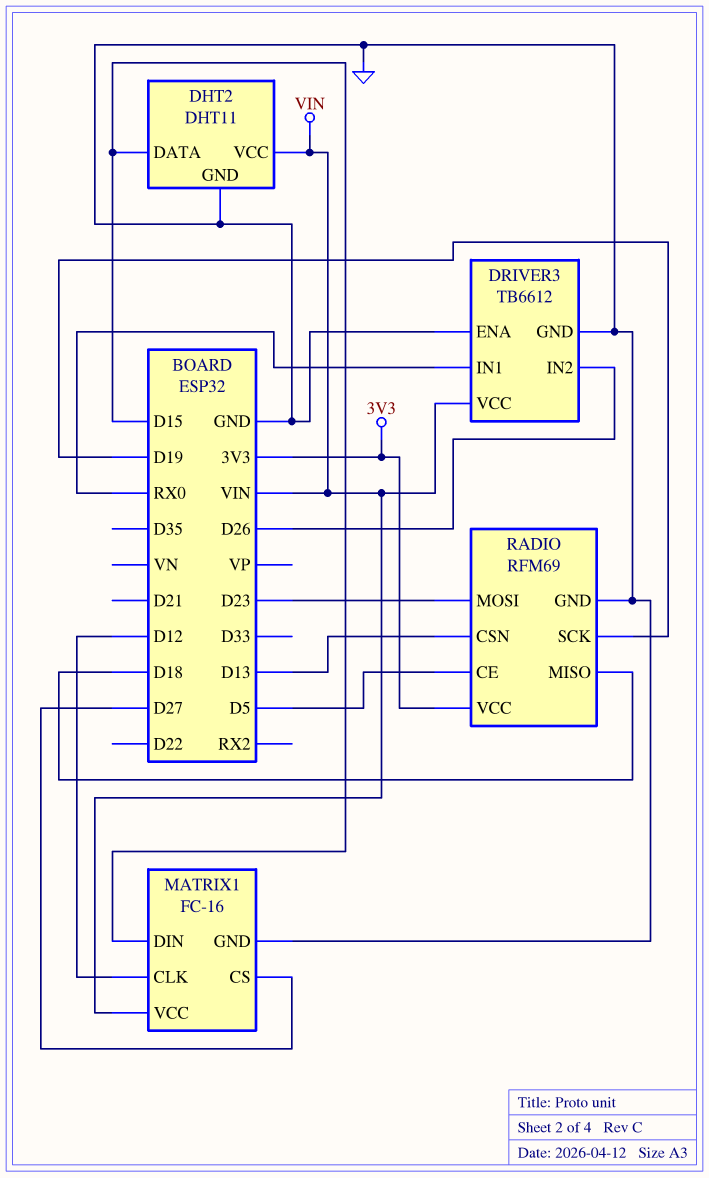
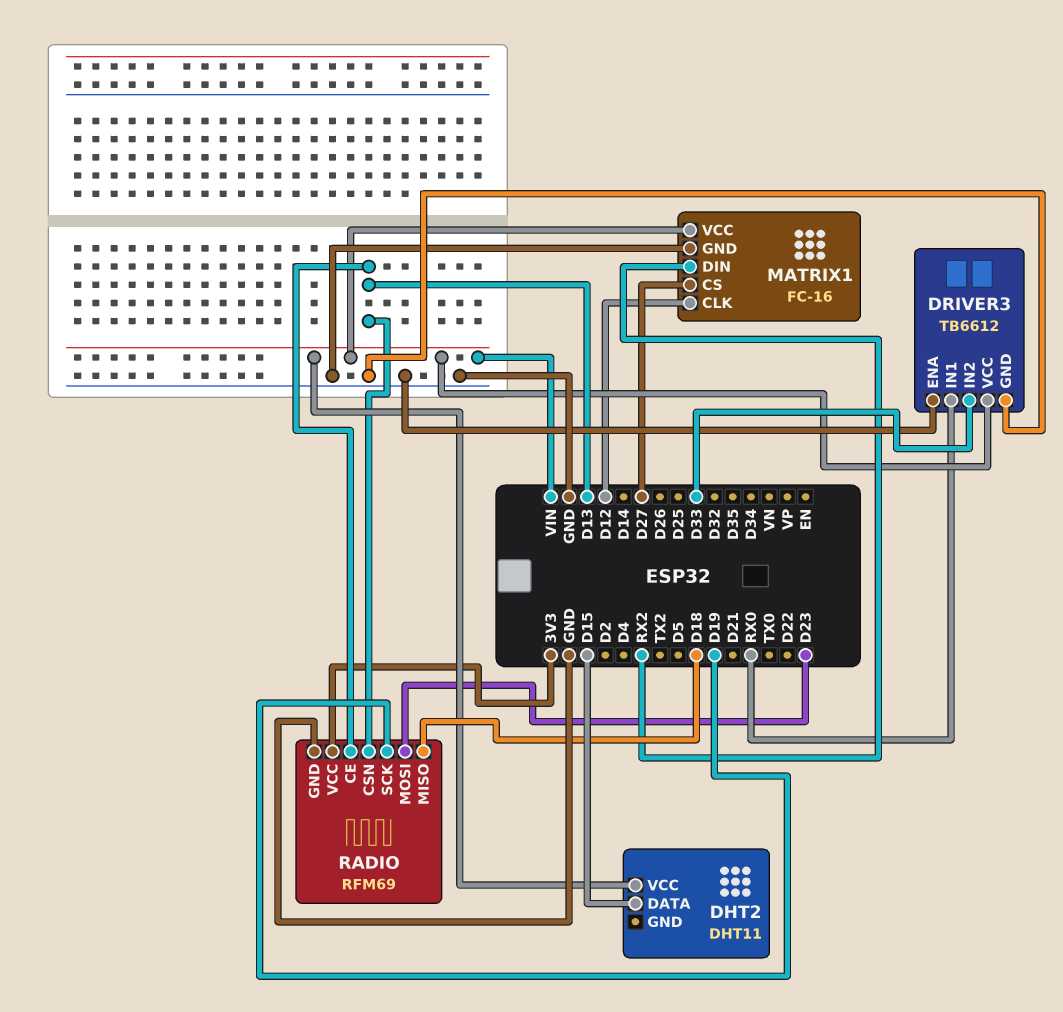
DHT2 pin GND: GND -> none
DRIVER3 pin IN2: D26 -> D33
MATRIX1 pin DIN: D15 -> RX2
RADIO pin CE: D5 -> D13

